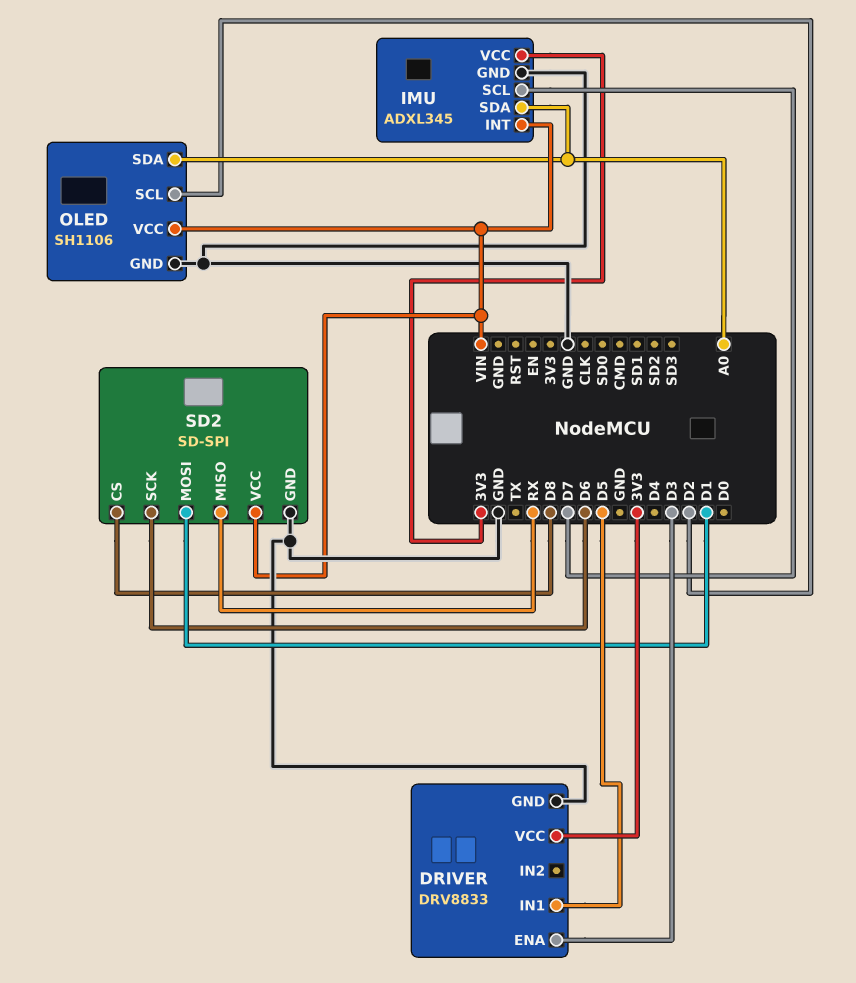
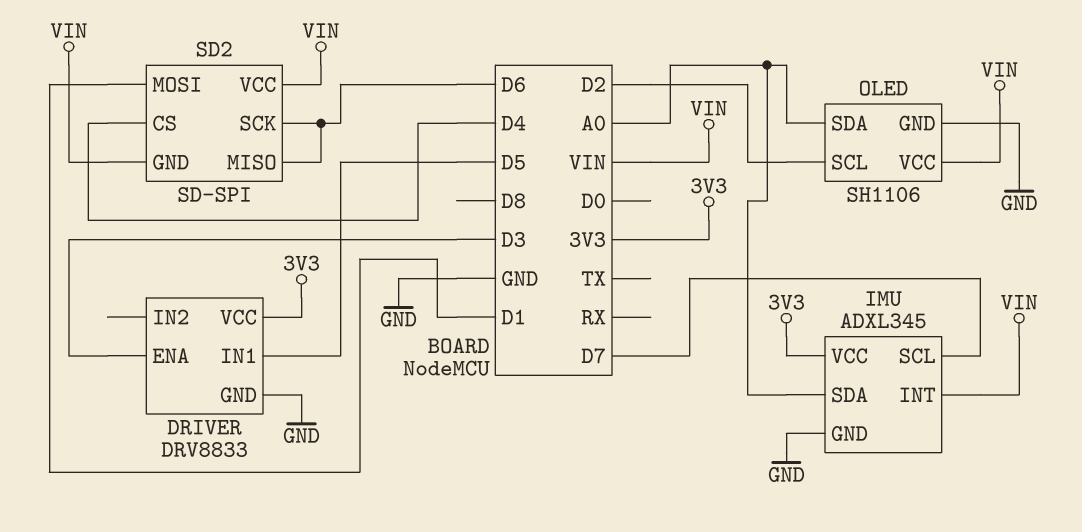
SD2 pin CS: D8 -> D4
SD2 pin GND: GND -> VIN
SD2 pin MISO: RX -> D6

